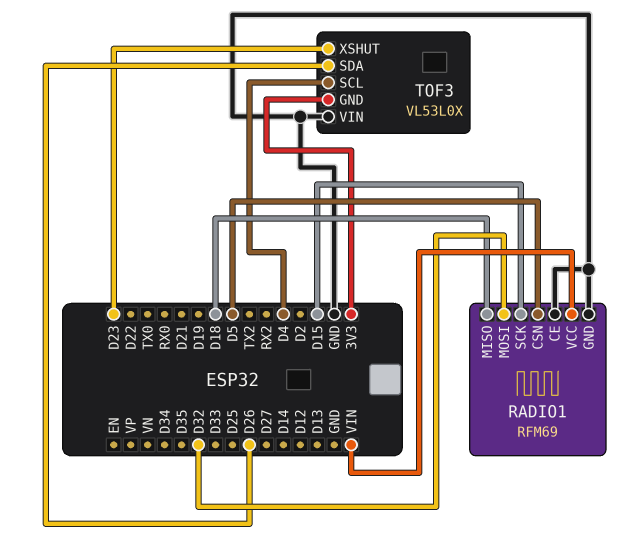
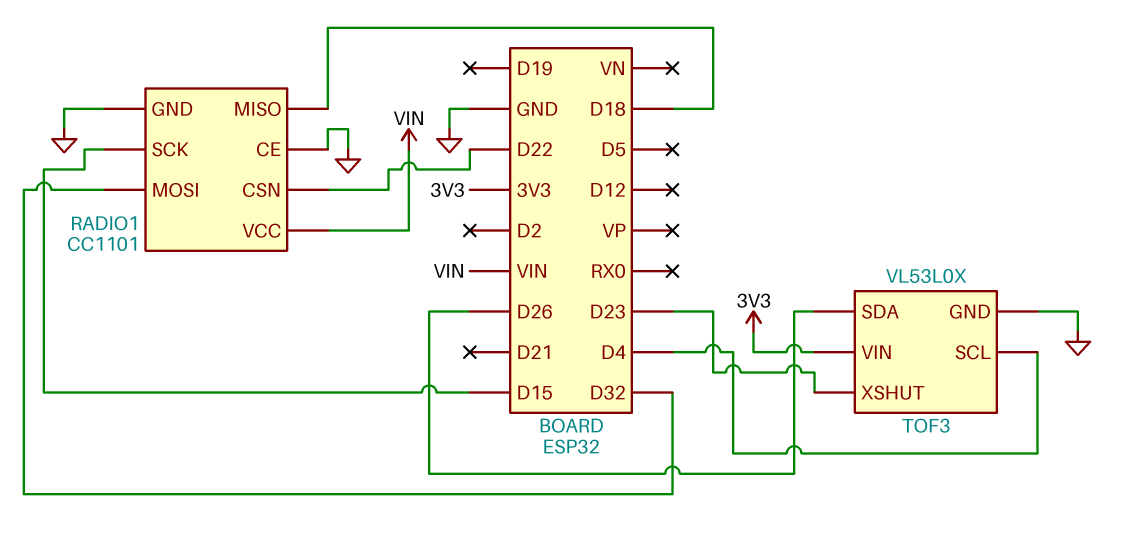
RADIO1: RFM69 -> CC1101
RADIO1 pin CSN: D5 -> D22
TOF3 pin GND: 3V3 -> GND
TOF3 pin VIN: GND -> 3V3

